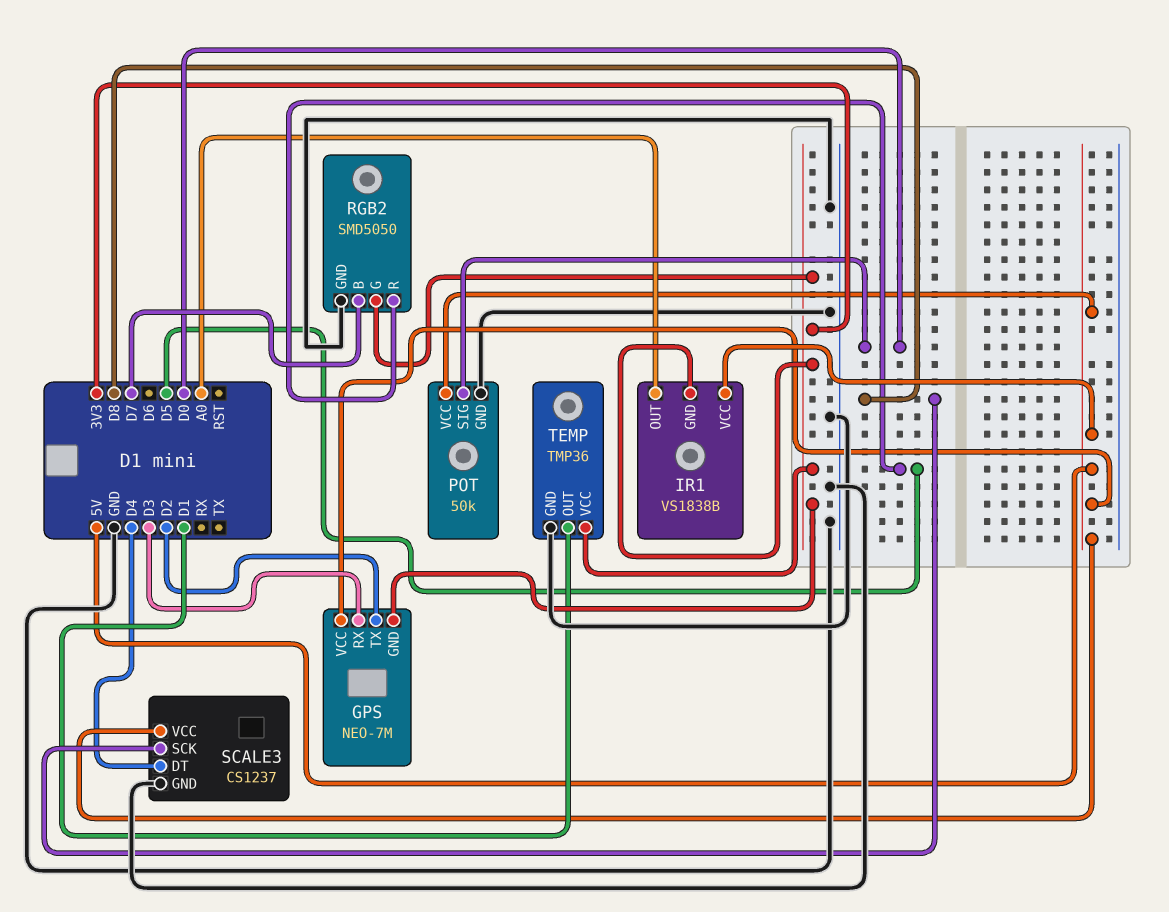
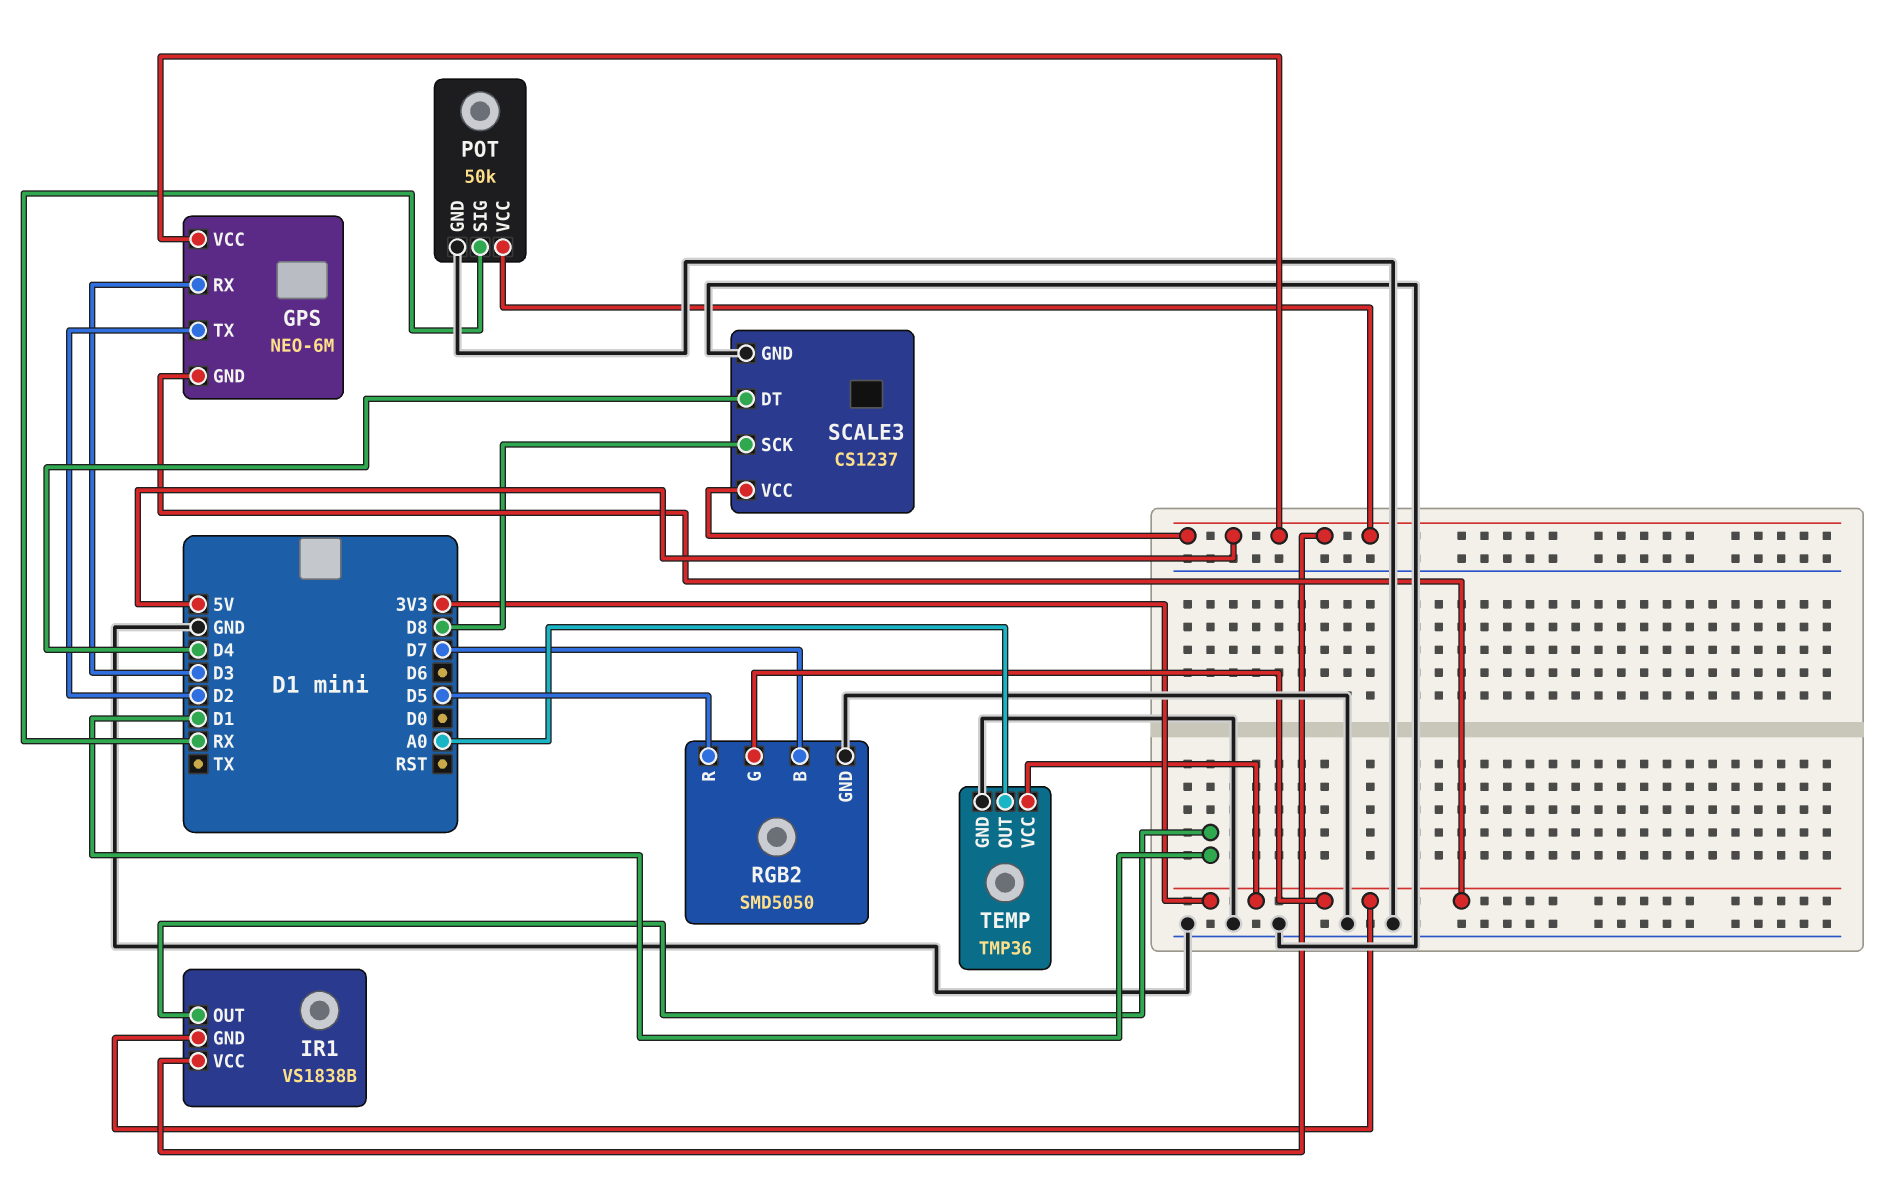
GPS: NEO-7M -> NEO-6M
IR1 pin OUT: A0 -> D1
POT pin SIG: D0 -> RX
TEMP pin OUT: D1 -> A0

